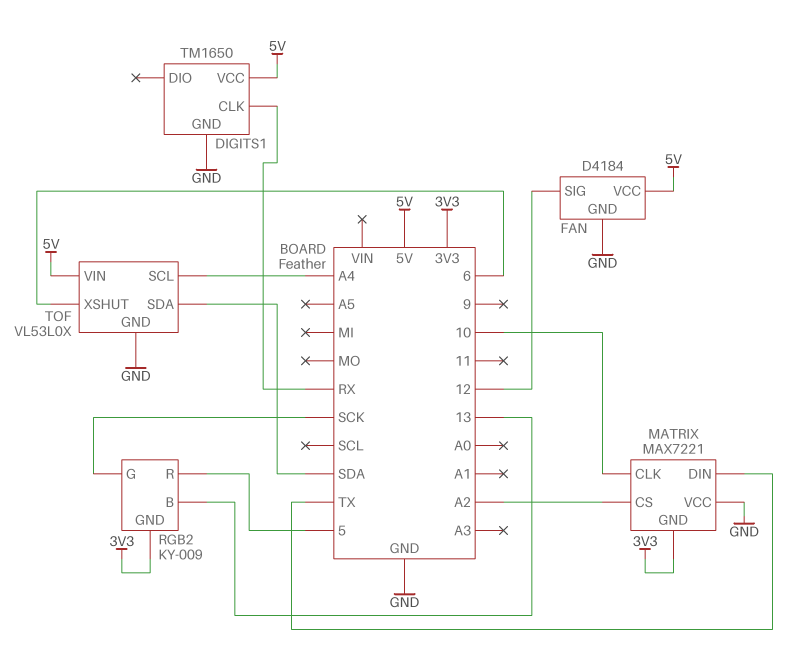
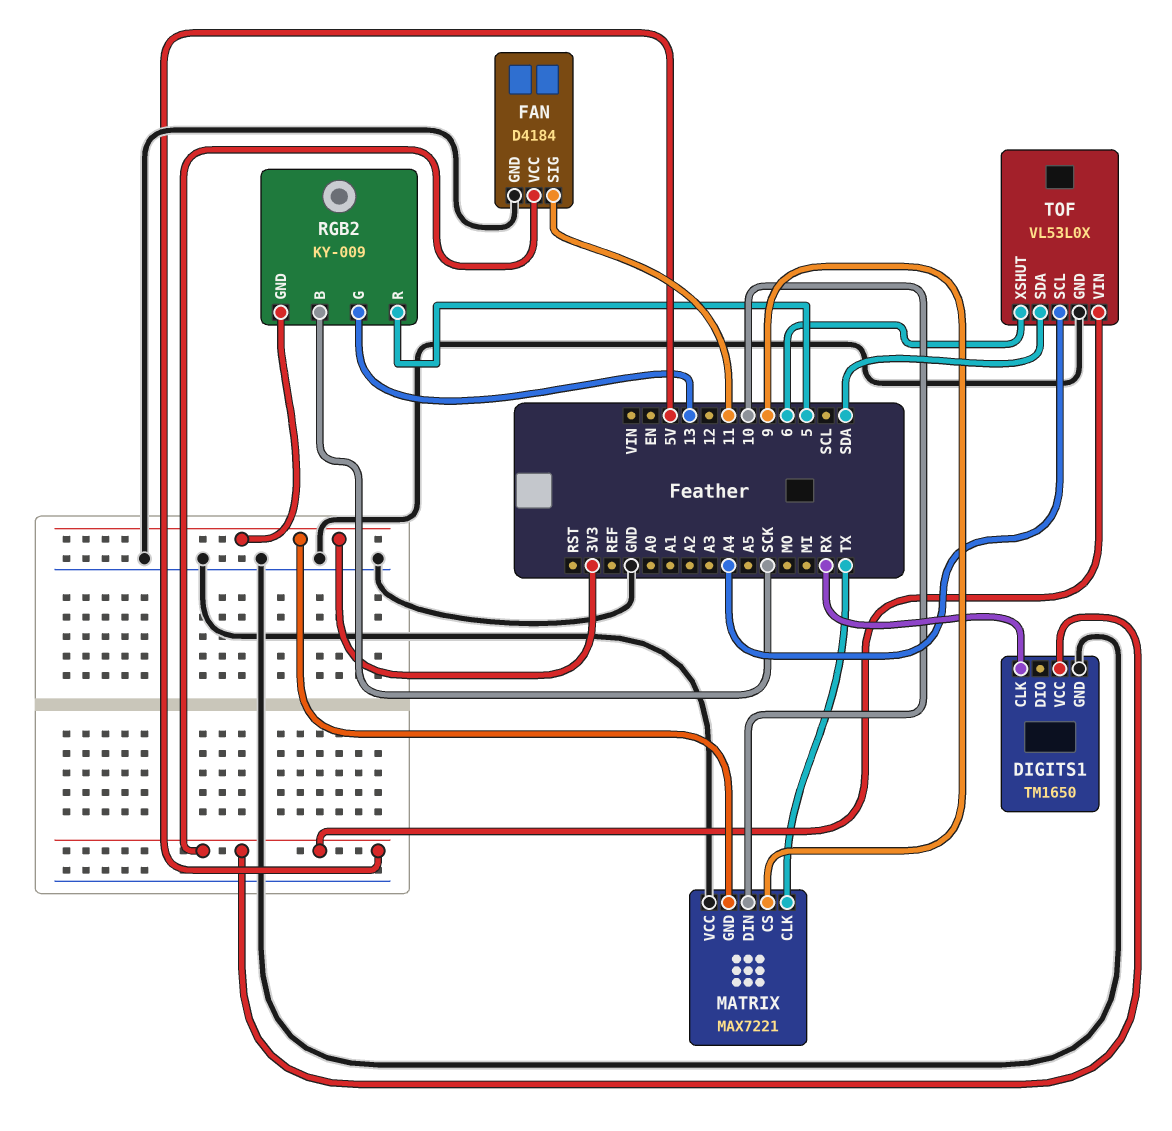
FAN pin SIG: 12 -> 11
MATRIX pin CLK: 10 -> TX
MATRIX pin CS: A2 -> 9
MATRIX pin DIN: TX -> 10
RGB2 pin B: 13 -> SCK
RGB2 pin G: SCK -> 13

